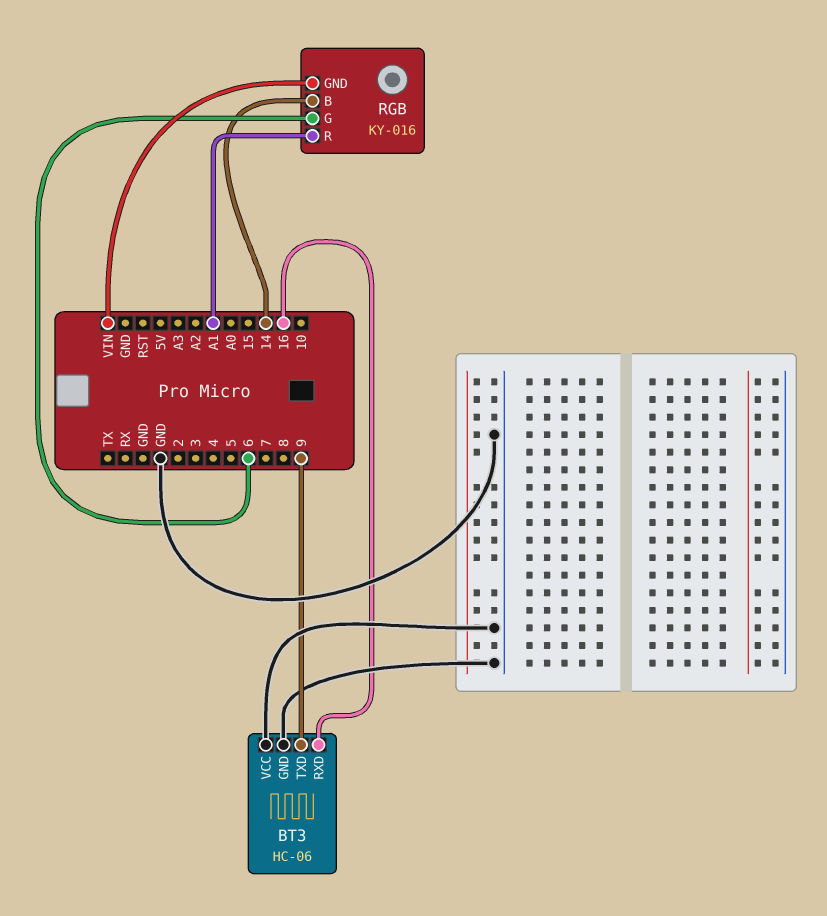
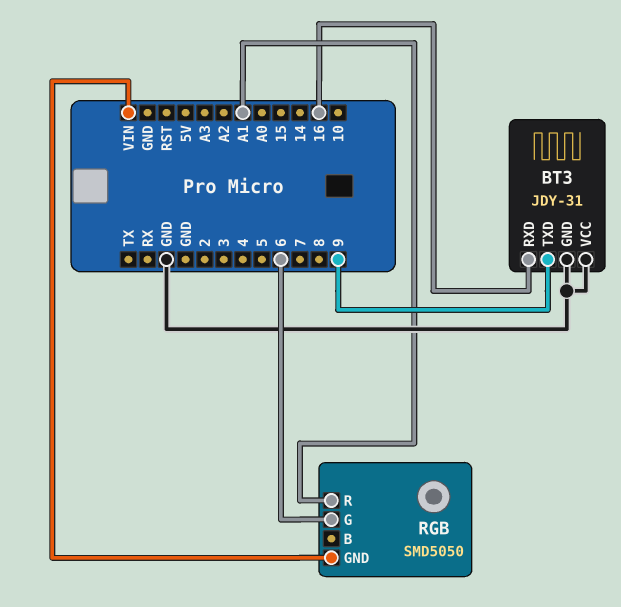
BT3: HC-06 -> JDY-31
RGB: KY-016 -> SMD5050
RGB pin B: 14 -> none

